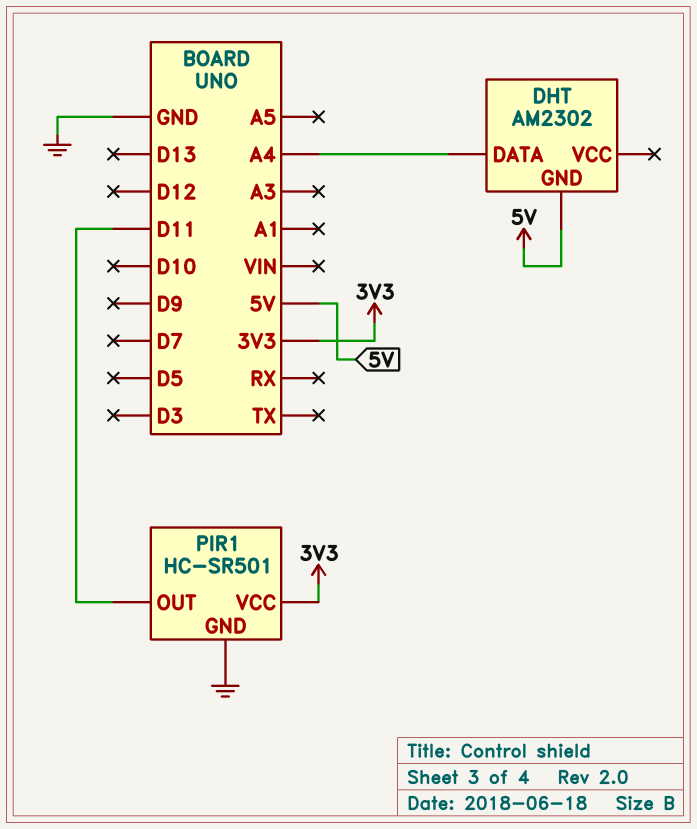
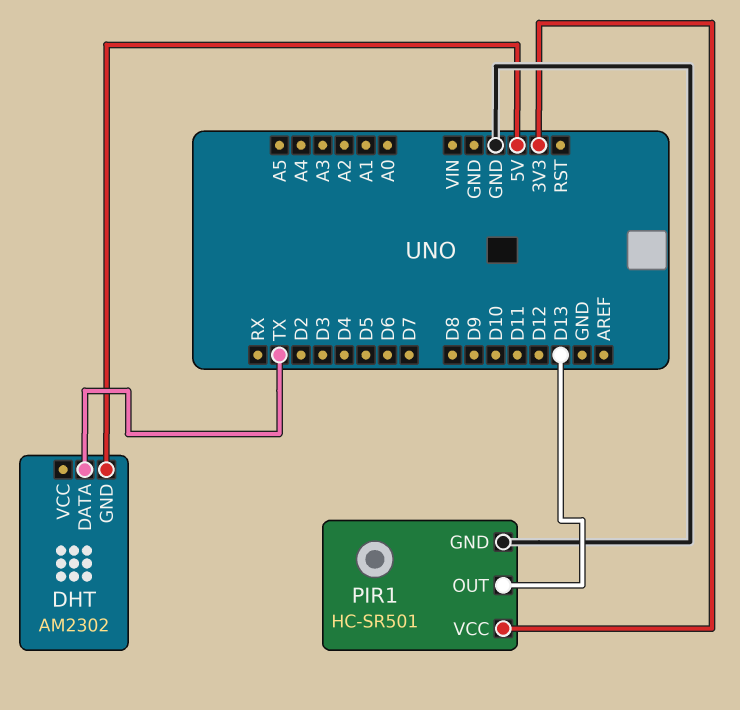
DHT pin DATA: A4 -> TX
PIR1 pin OUT: D11 -> D13

